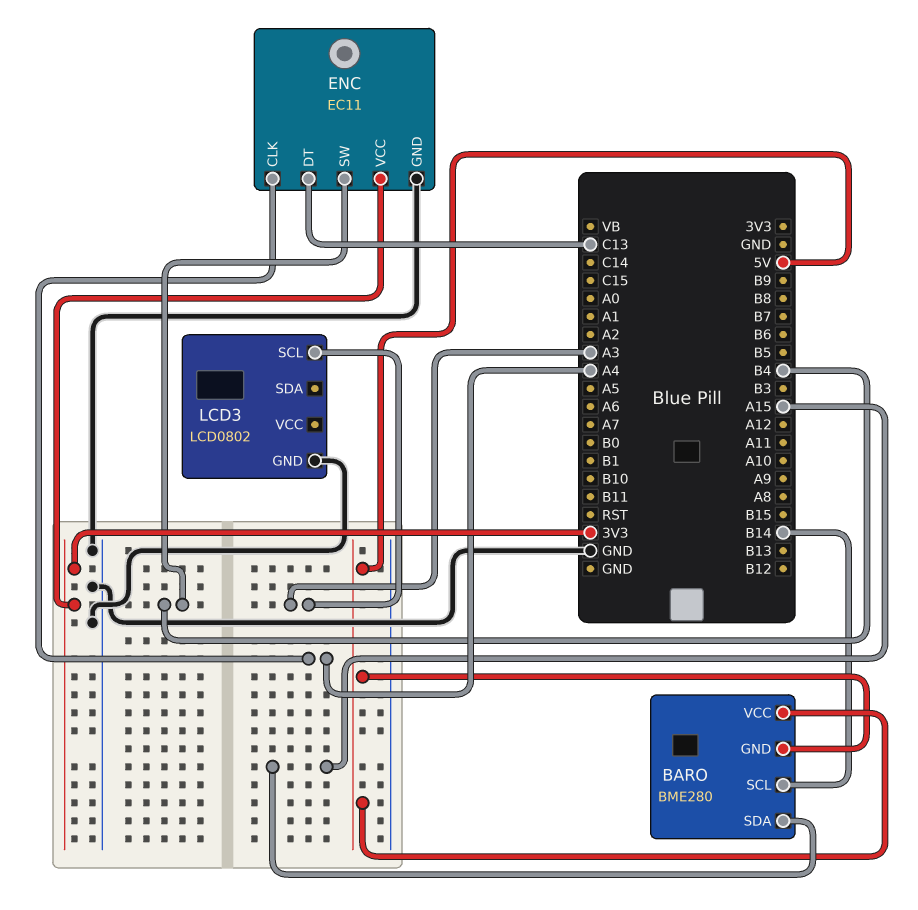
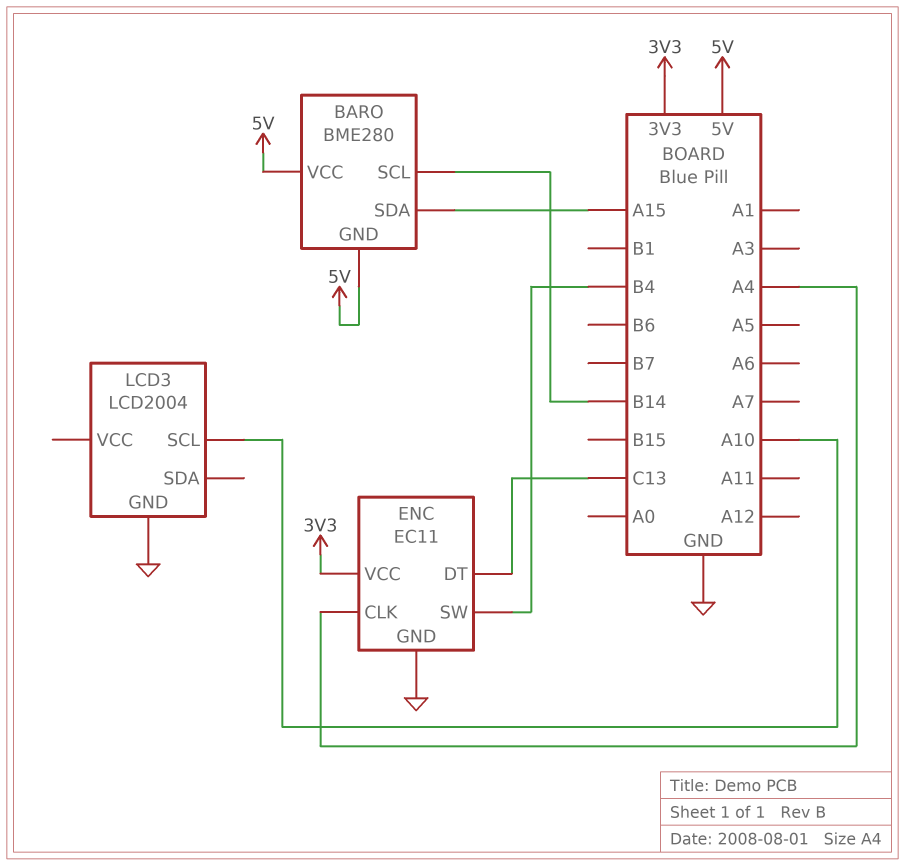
LCD3: LCD0802 -> LCD2004
LCD3 pin SCL: A3 -> A10

